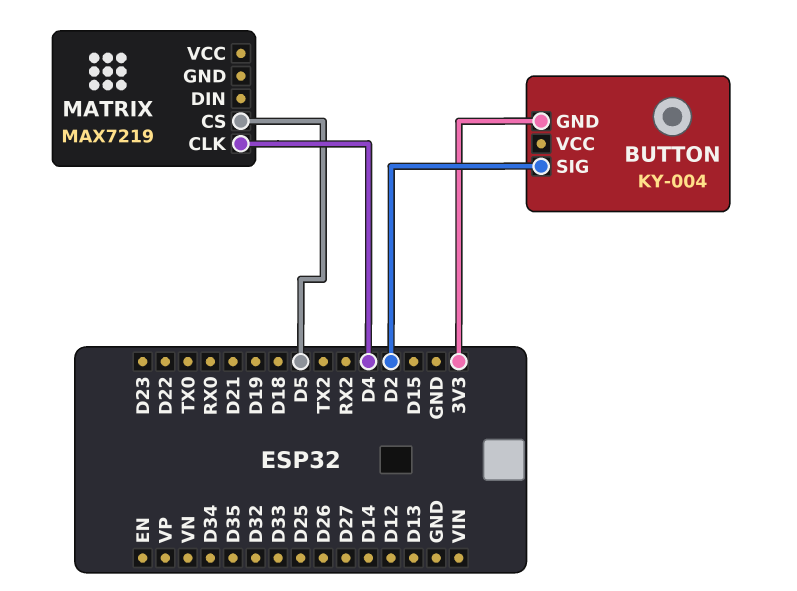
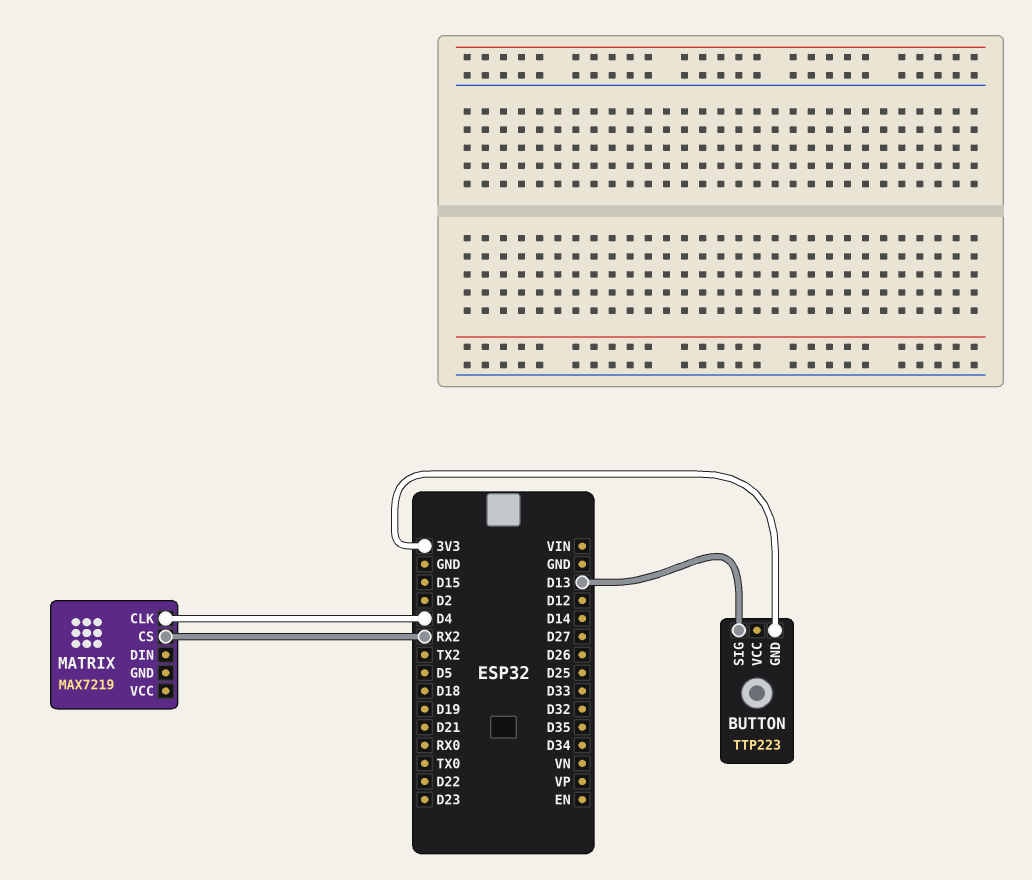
BUTTON: KY-004 -> TTP223
BUTTON pin SIG: D2 -> D13
MATRIX pin CS: D5 -> RX2

